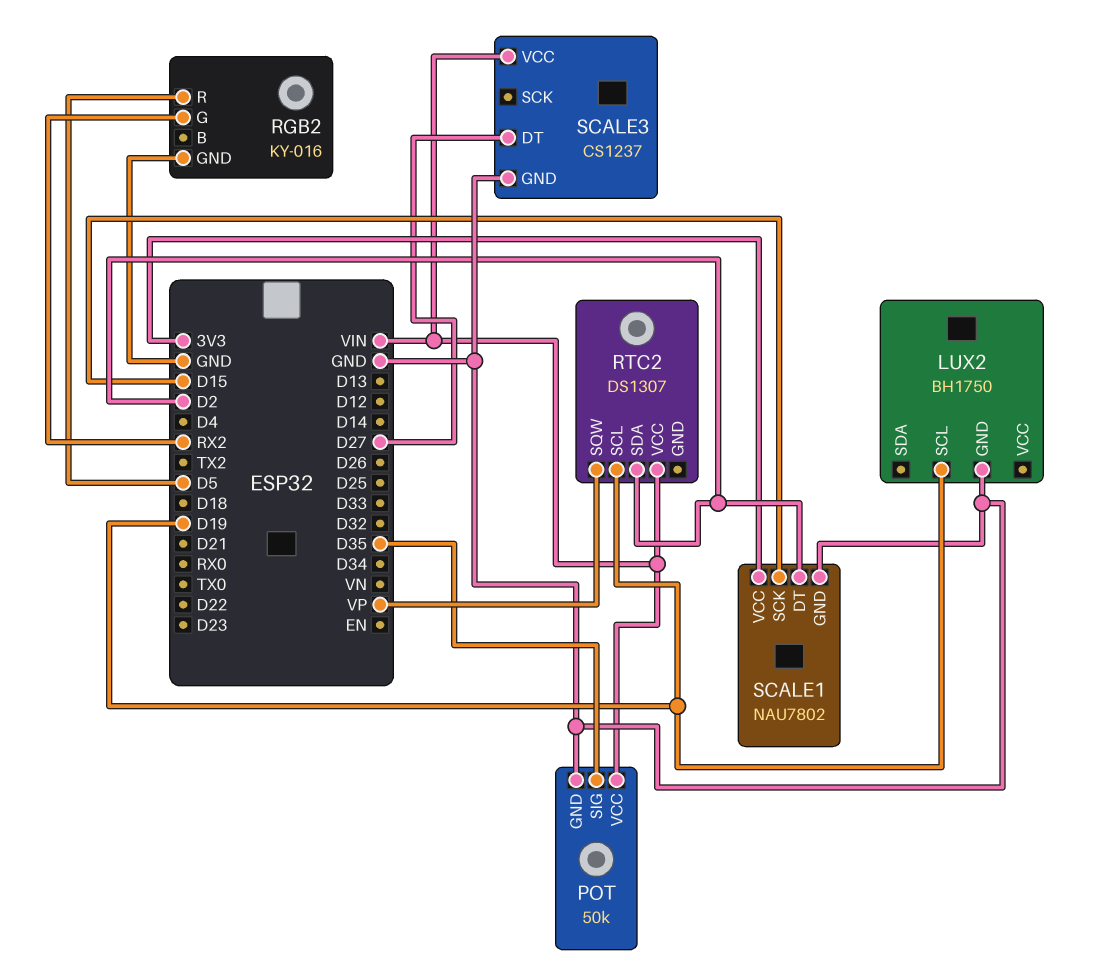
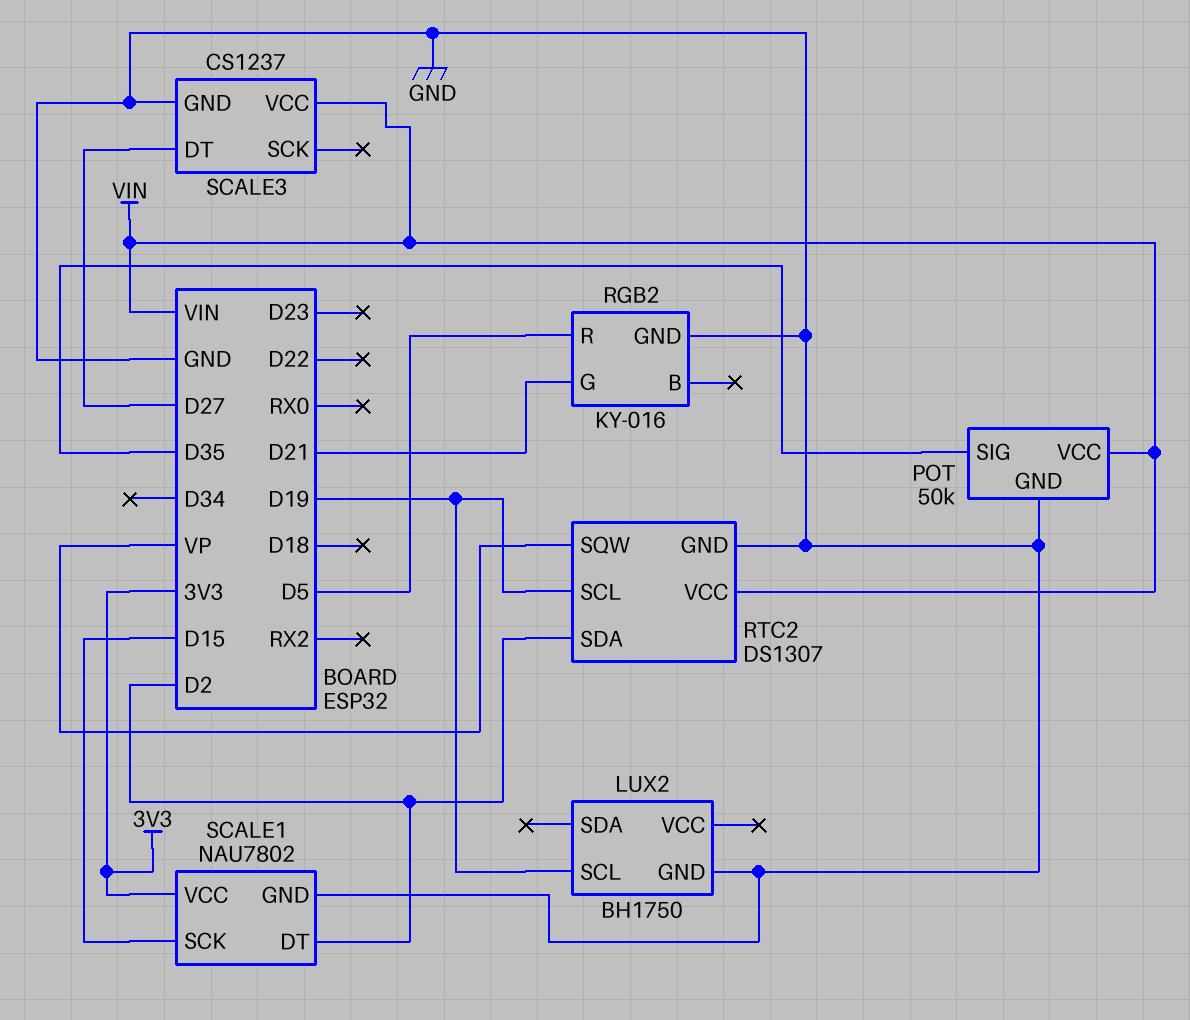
RGB2 pin G: RX2 -> D21
RTC2 pin GND: none -> GND

